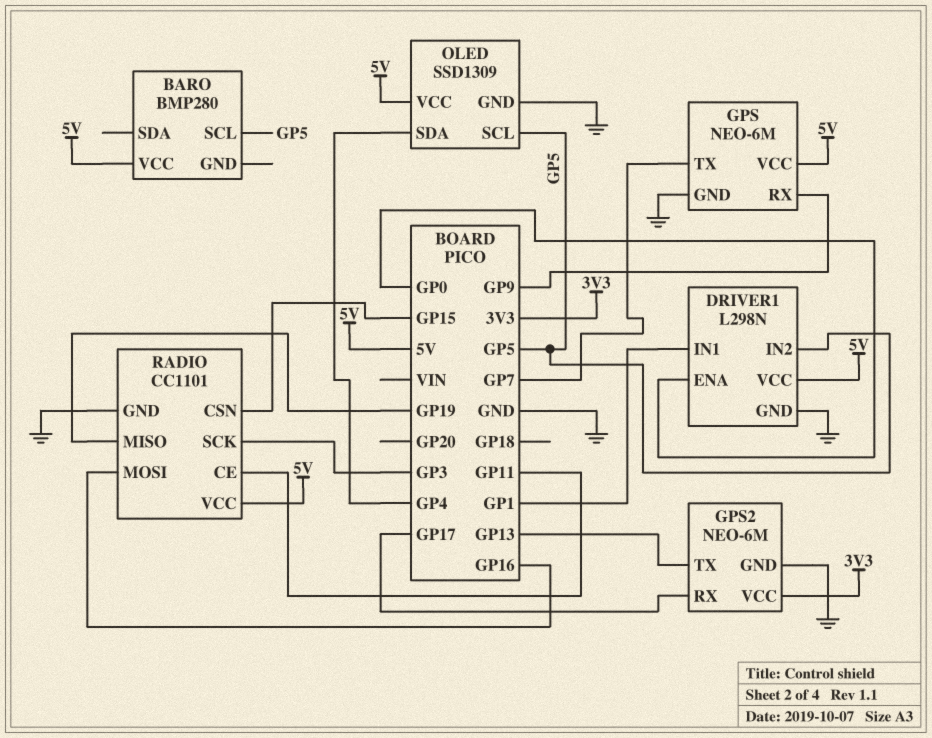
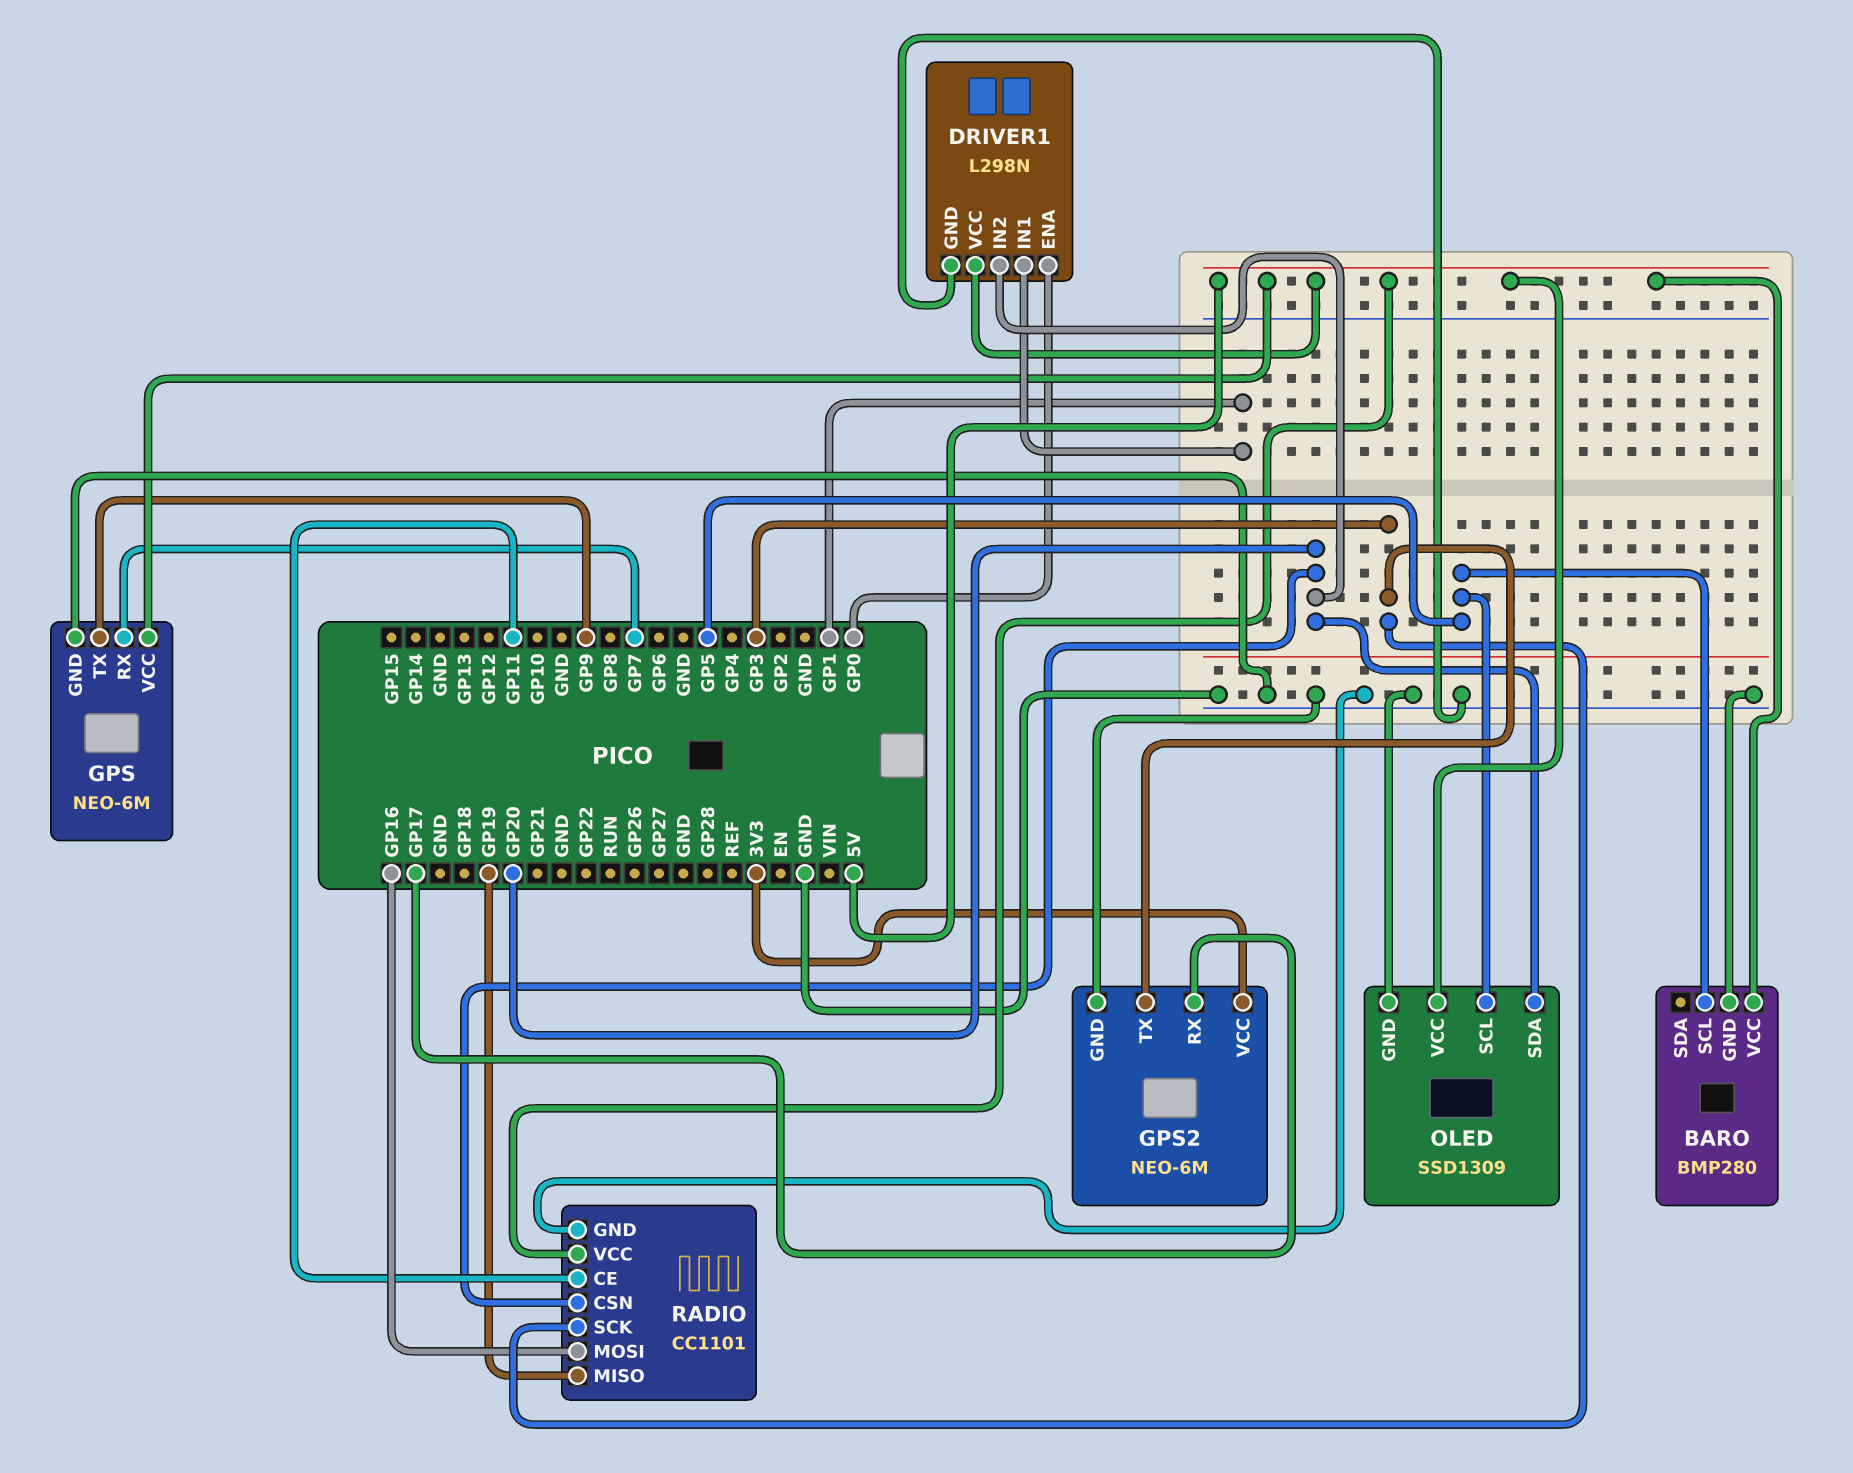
BARO pin GND: none -> GND
DRIVER1 pin IN2: GP5 -> GP20
GPS pin RX: GP9 -> GP7
GPS pin TX: GP7 -> GP9
GPS2 pin TX: GP13 -> GP3
OLED pin SDA: GP4 -> GP20
RADIO pin CSN: GP15 -> GP20

